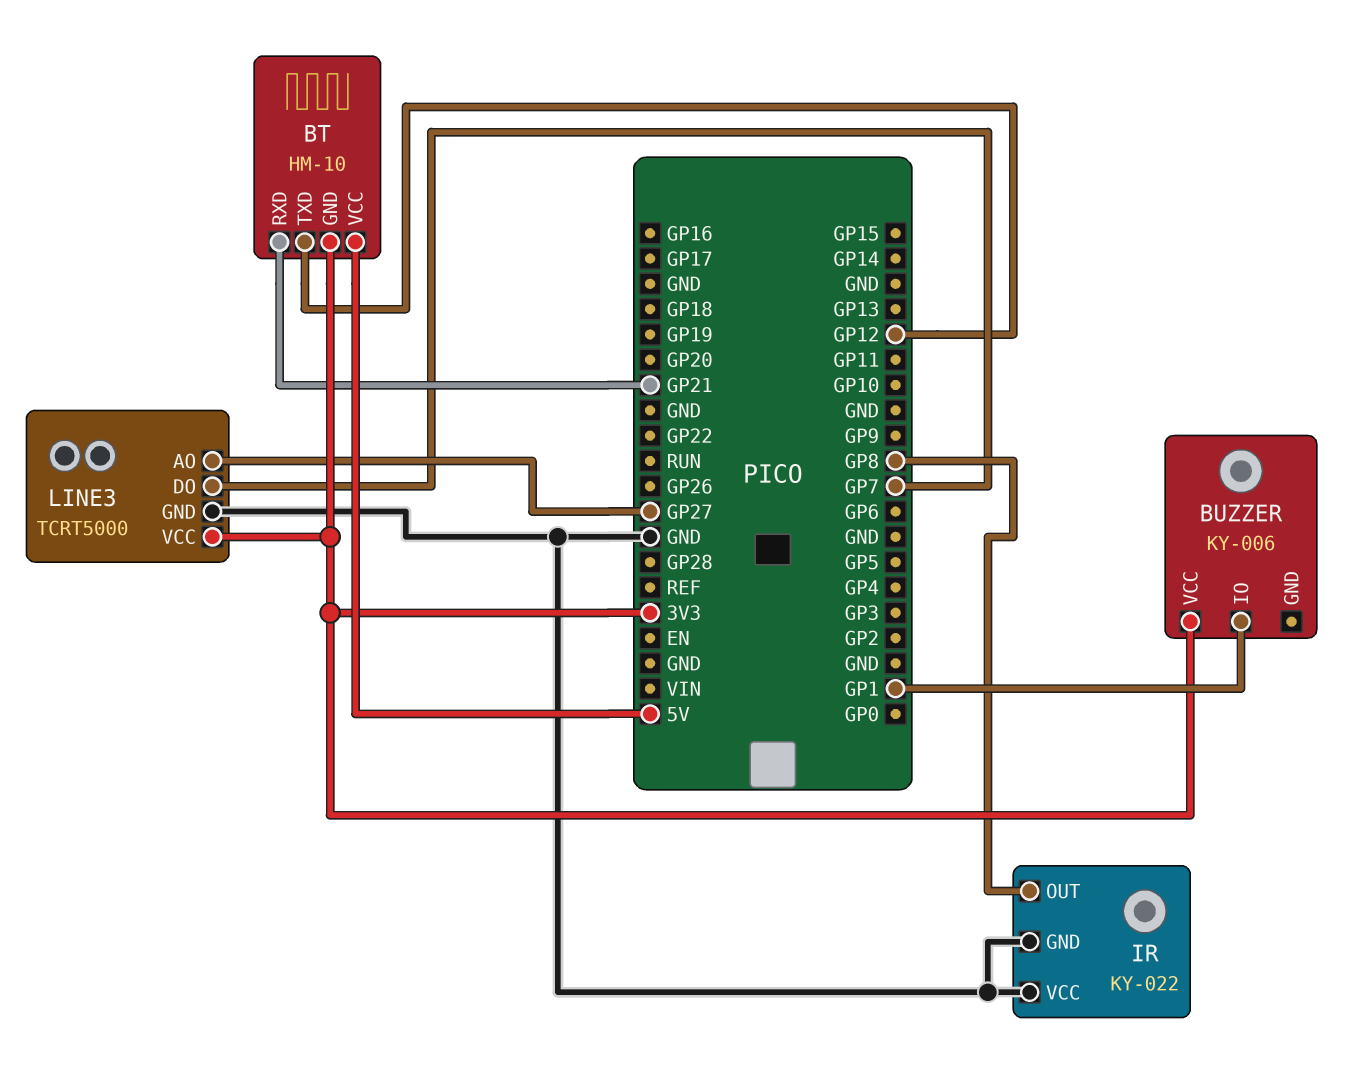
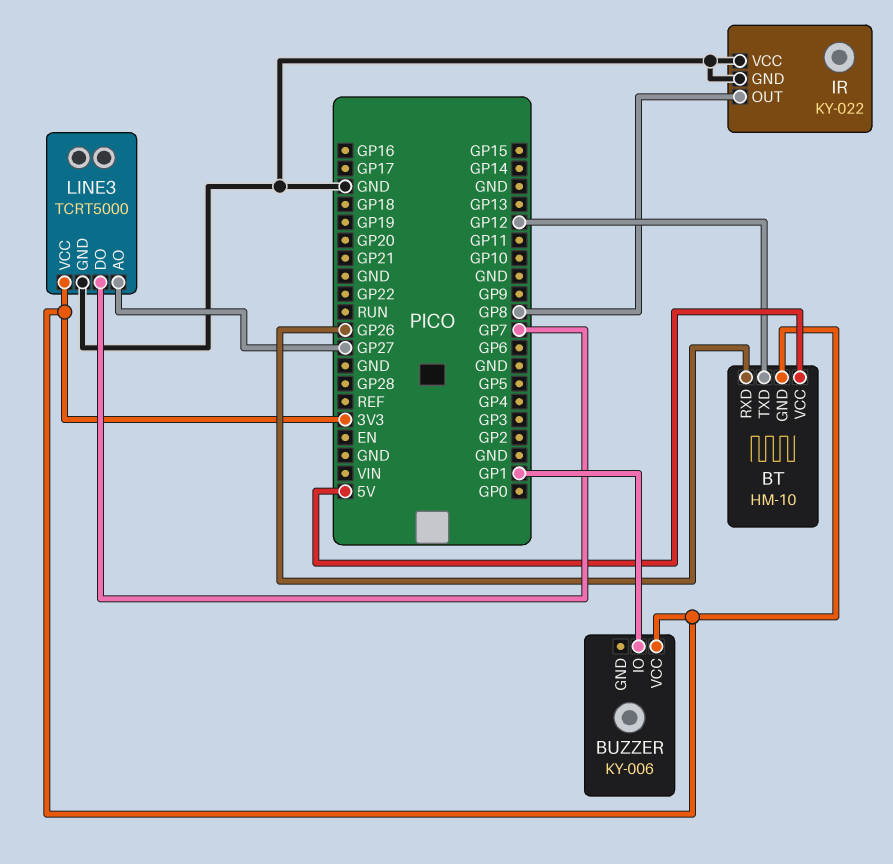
BT pin RXD: GP21 -> GP26

